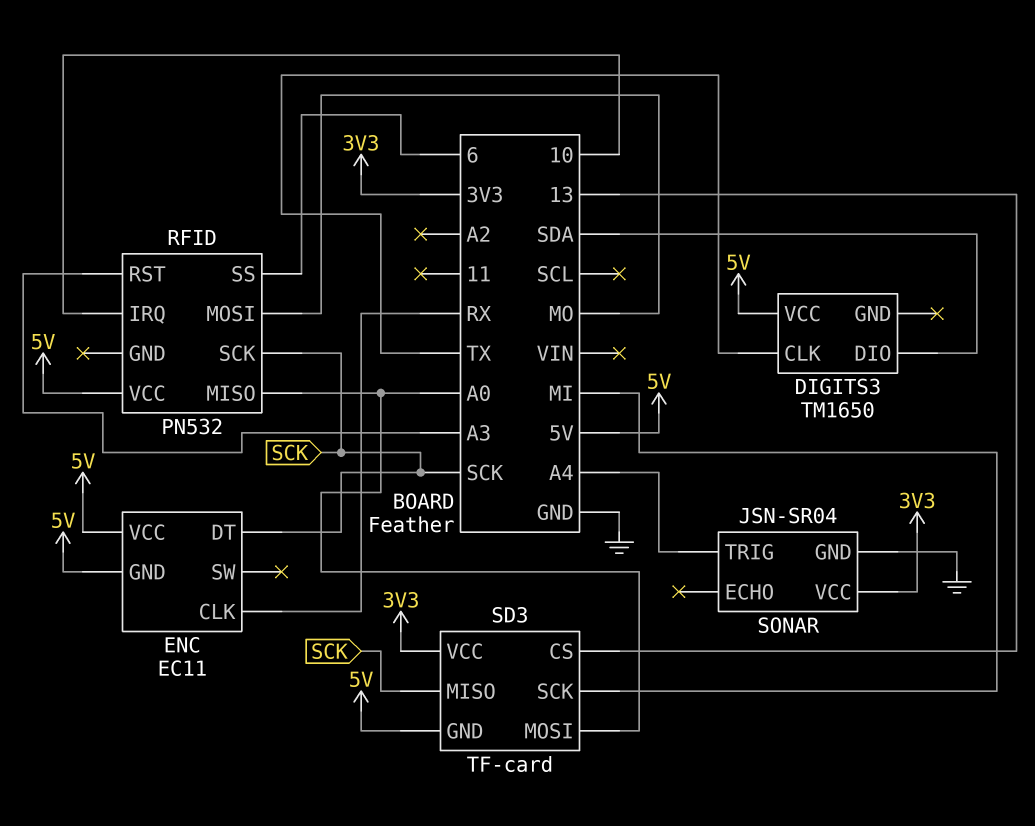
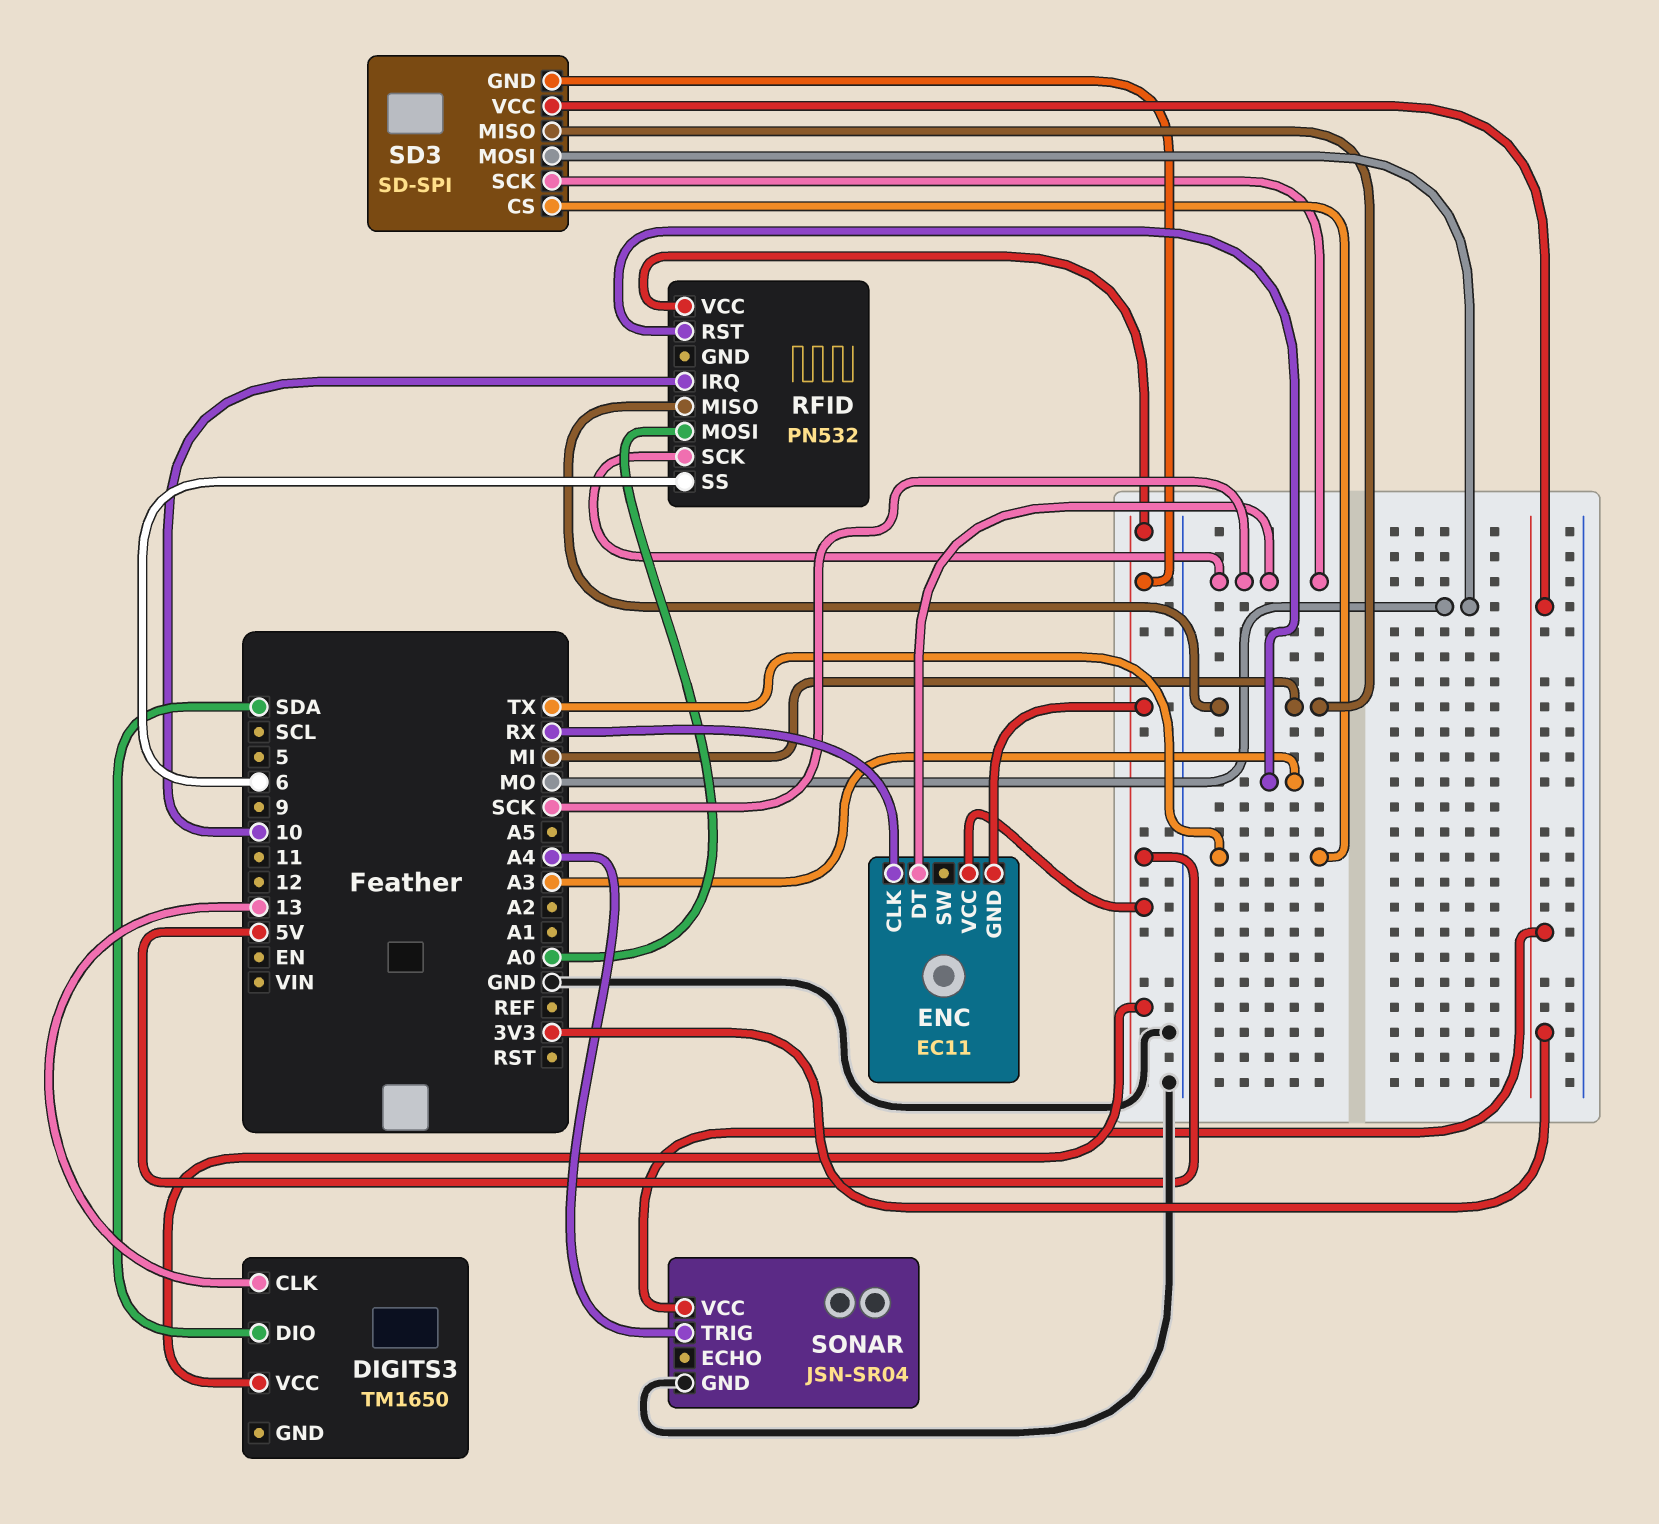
DIGITS3 pin CLK: TX -> 13
RFID pin MISO: A0 -> MI
RFID pin MOSI: MO -> A0
SD3: TF-card -> SD-SPI
SD3 pin CS: 13 -> TX
SD3 pin MISO: SCK -> MI
SD3 pin MOSI: A0 -> MO
SD3 pin SCK: MI -> SCK

